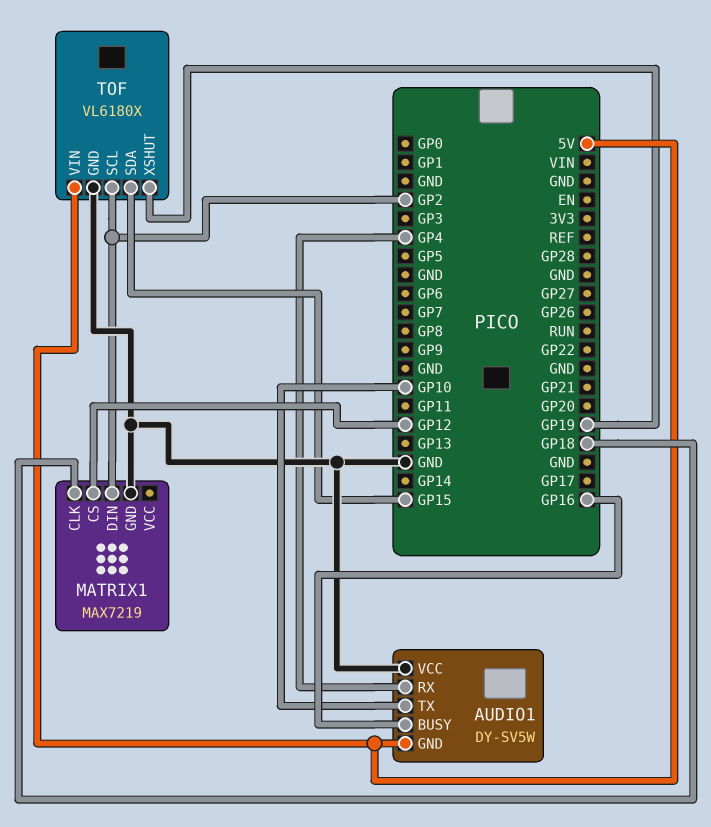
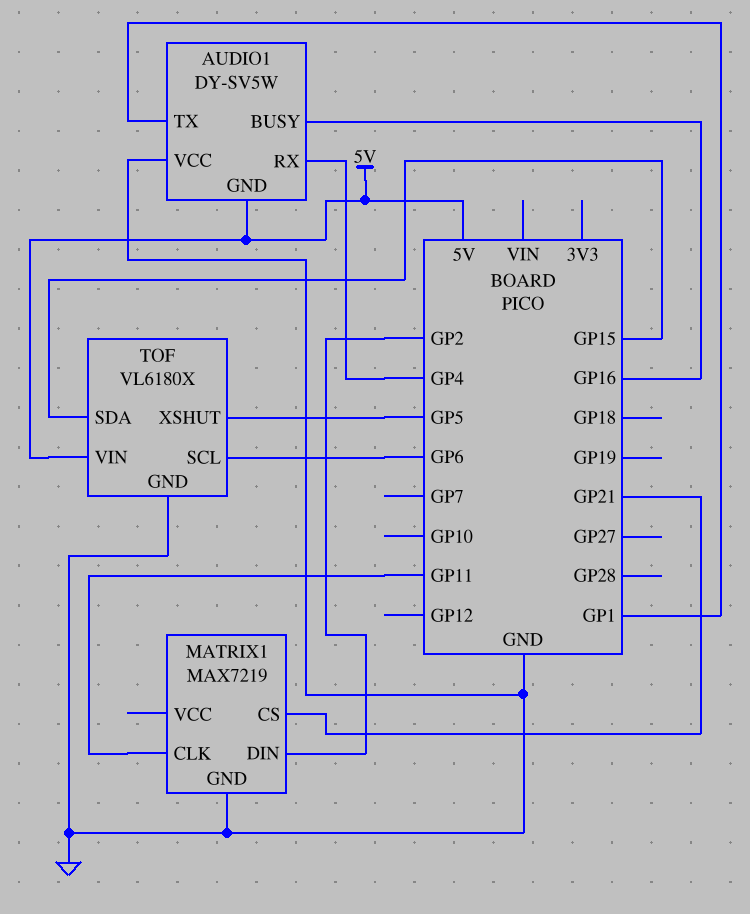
AUDIO1 pin TX: GP10 -> GP1
MATRIX1 pin CLK: GP18 -> GP11
MATRIX1 pin CS: GP12 -> GP21
TOF pin SCL: GP2 -> GP6
TOF pin XSHUT: GP19 -> GP5

